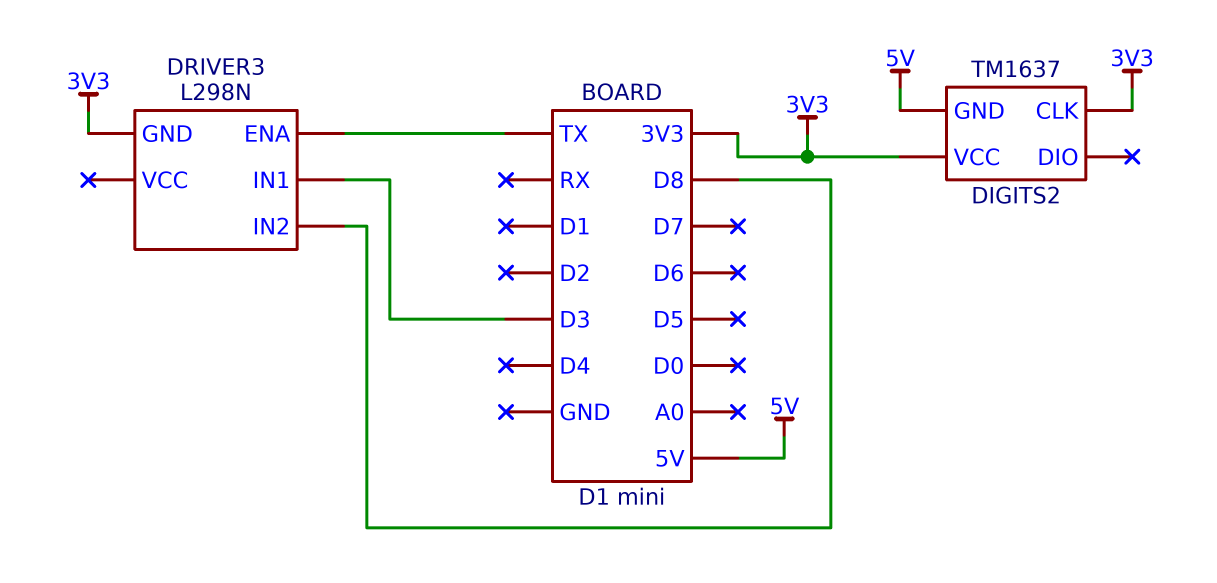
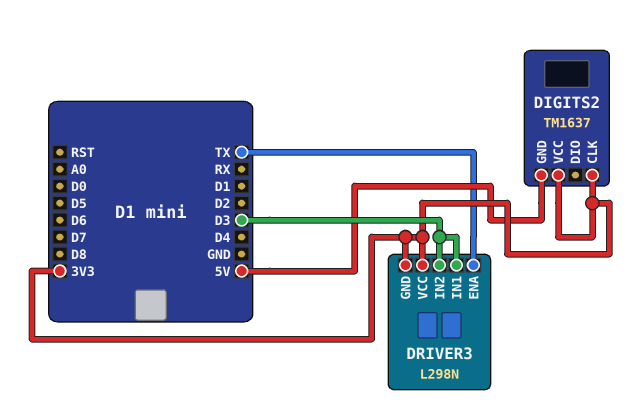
DRIVER3 pin IN2: D8 -> D3
DRIVER3 pin VCC: none -> 3V3

